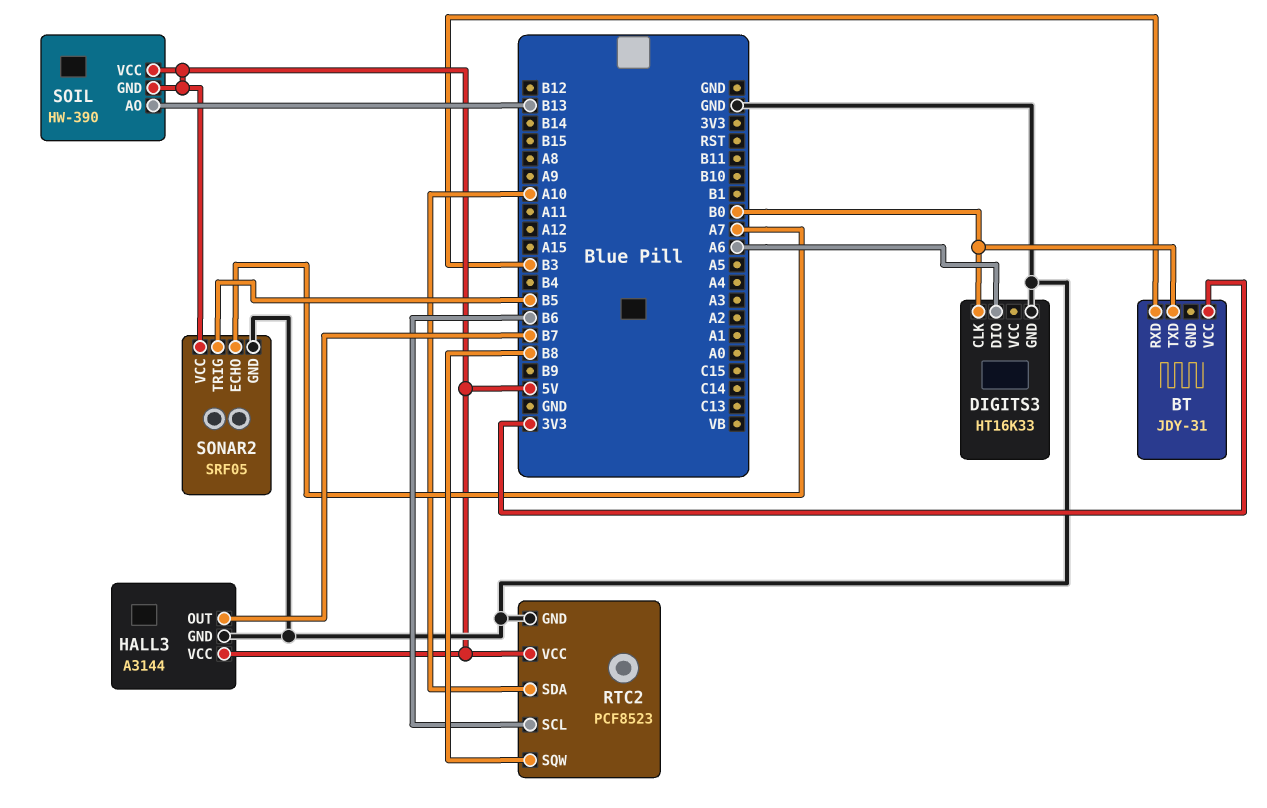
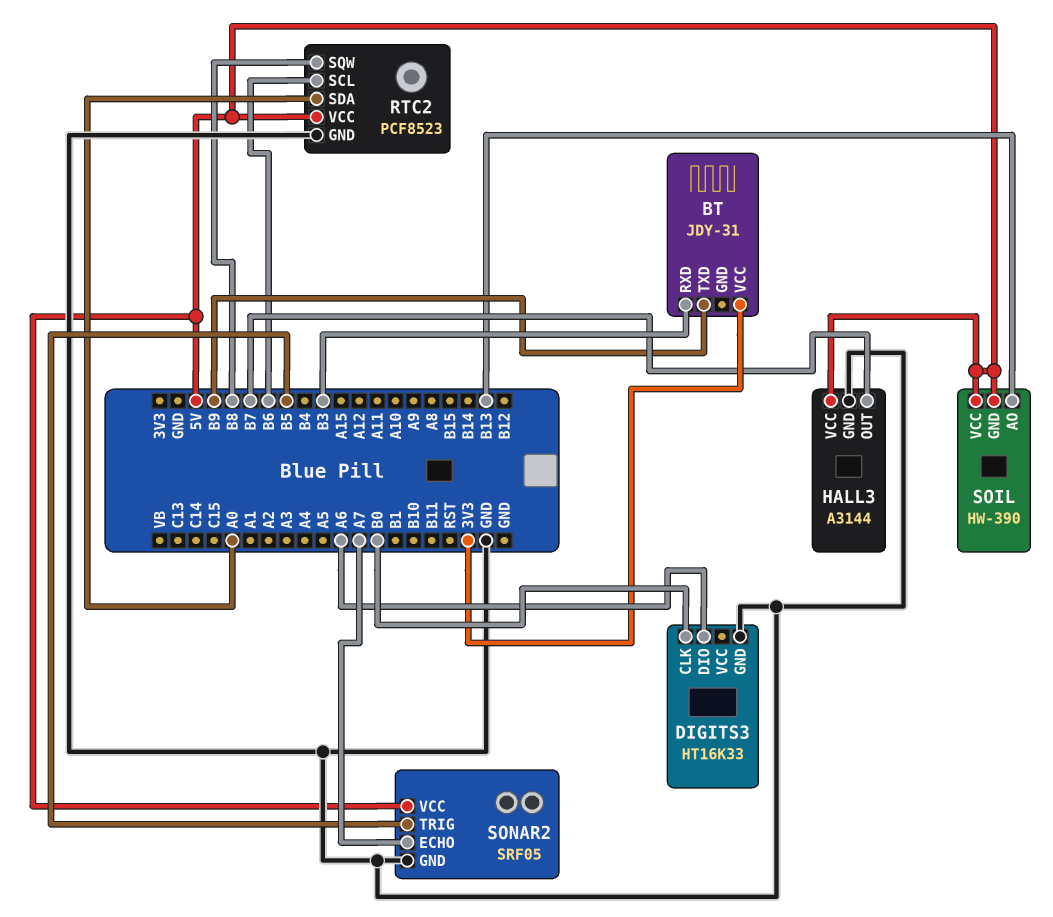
BT pin TXD: B0 -> B9
RTC2 pin SDA: A10 -> A0

